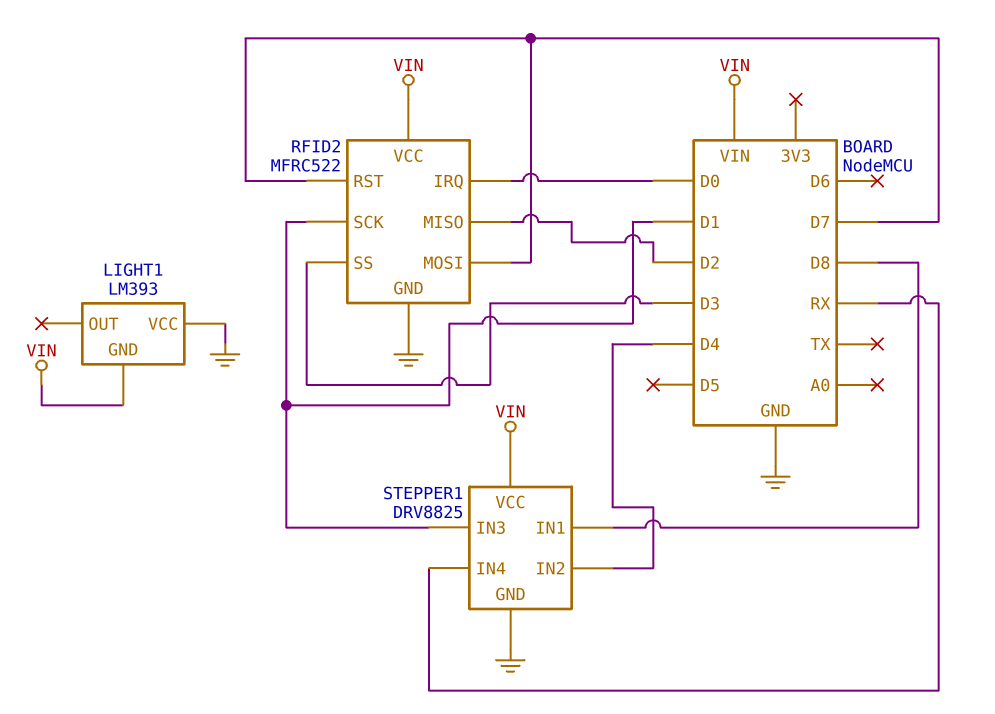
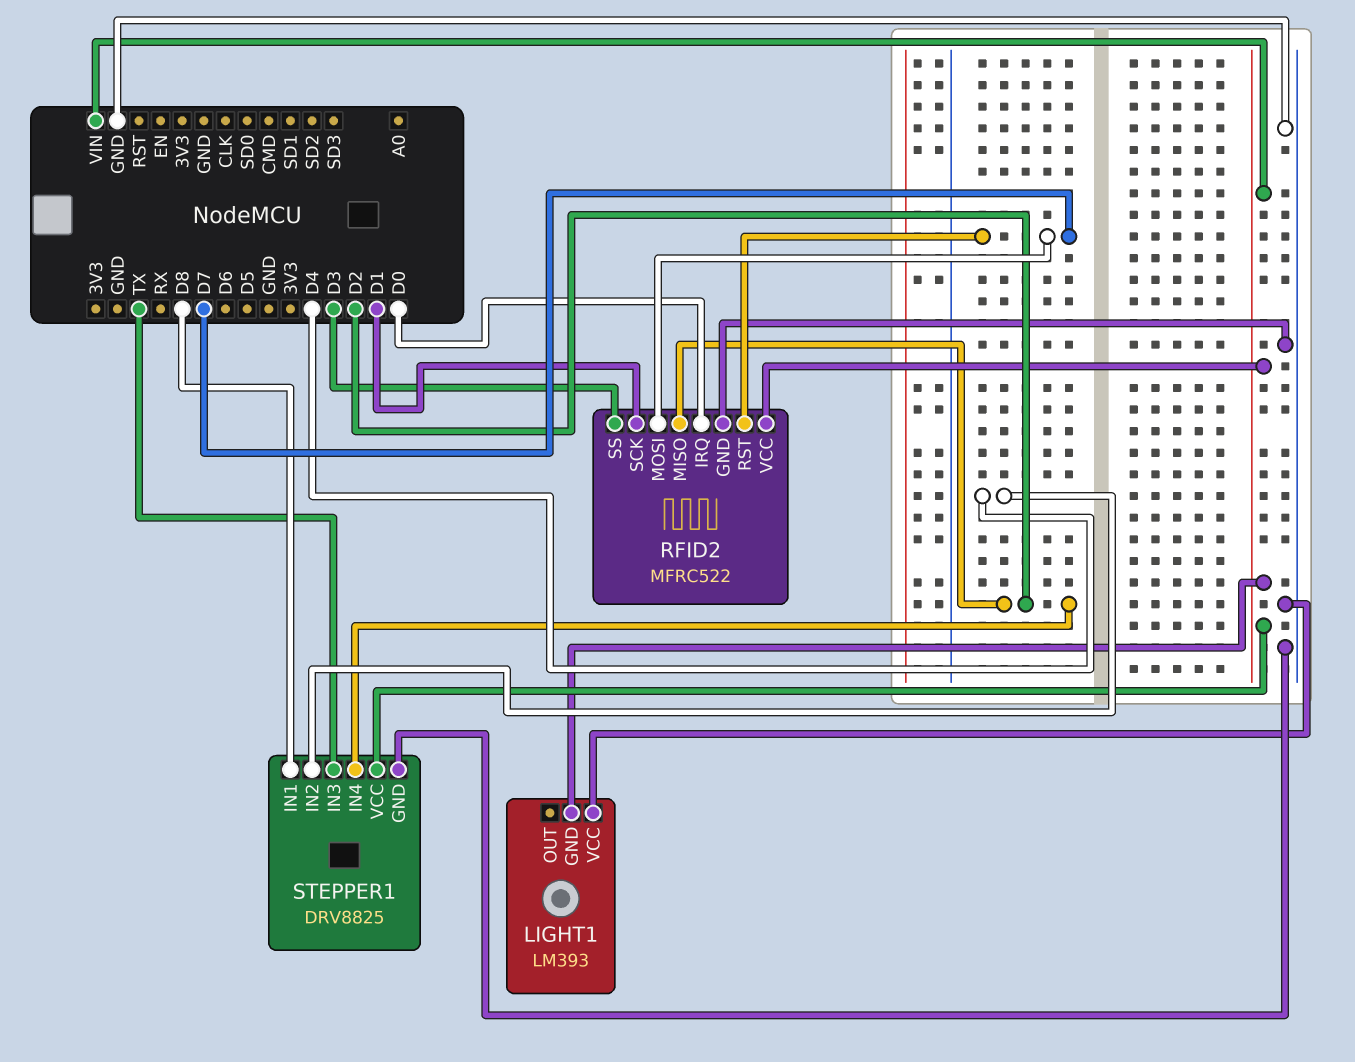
STEPPER1 pin IN3: D1 -> TX
STEPPER1 pin IN4: RX -> D2

